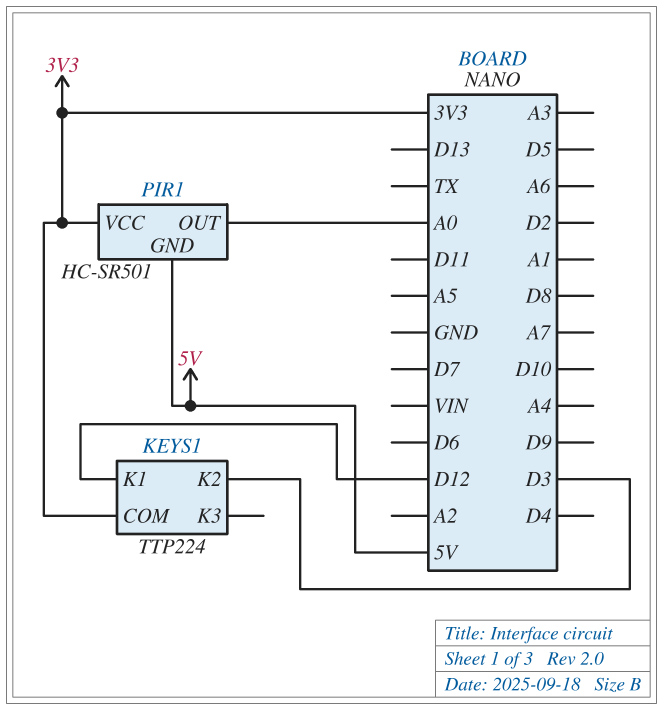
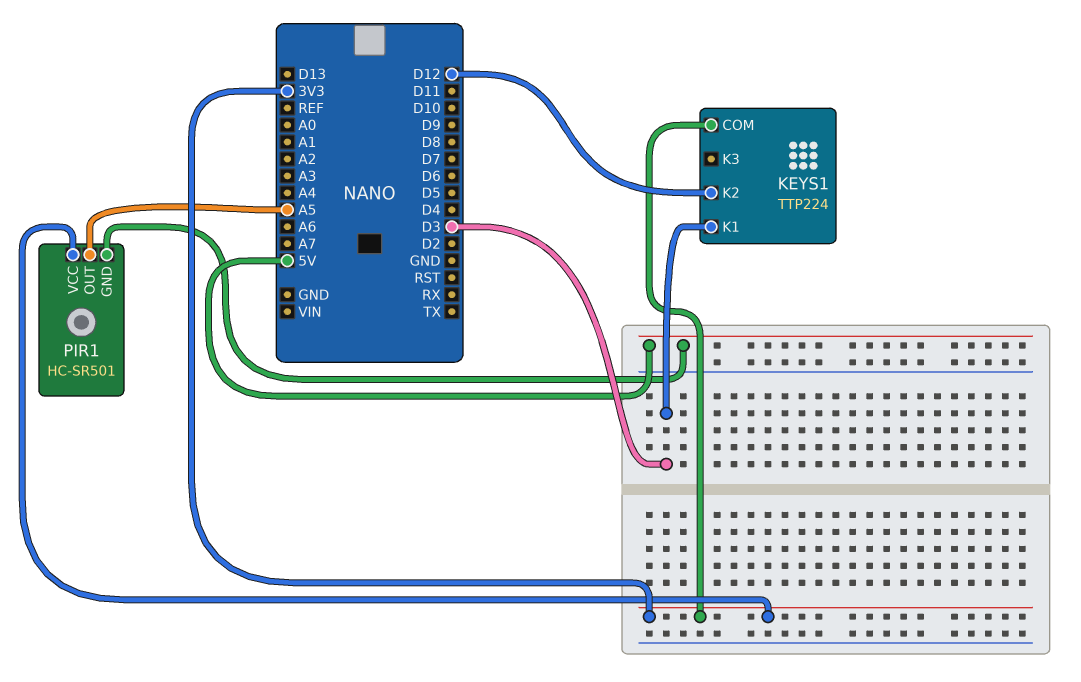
KEYS1 pin K1: D12 -> D3
KEYS1 pin K2: D3 -> D12
PIR1 pin OUT: A0 -> A5

